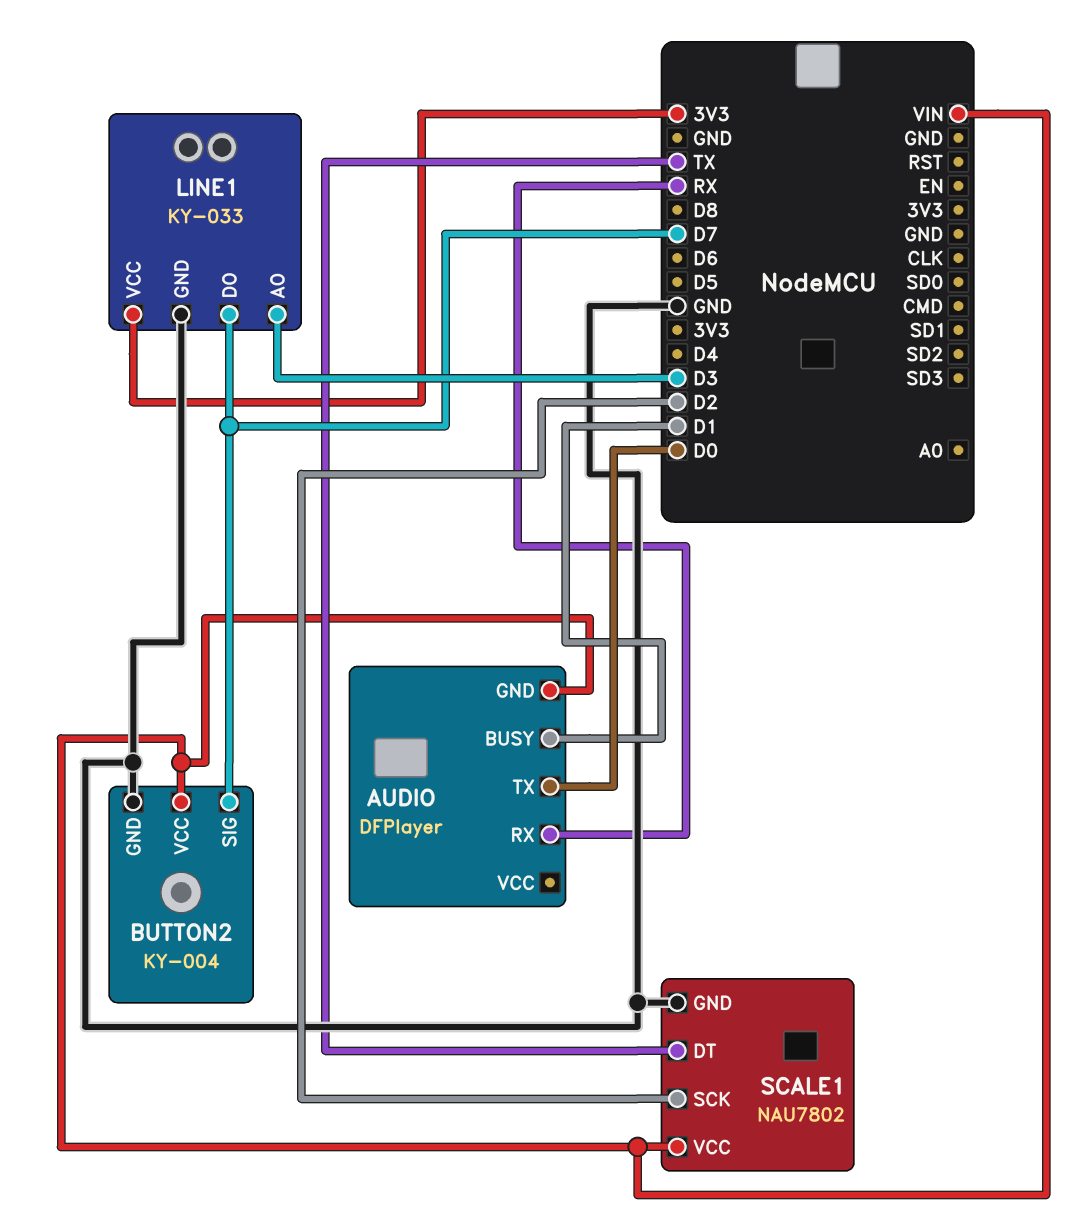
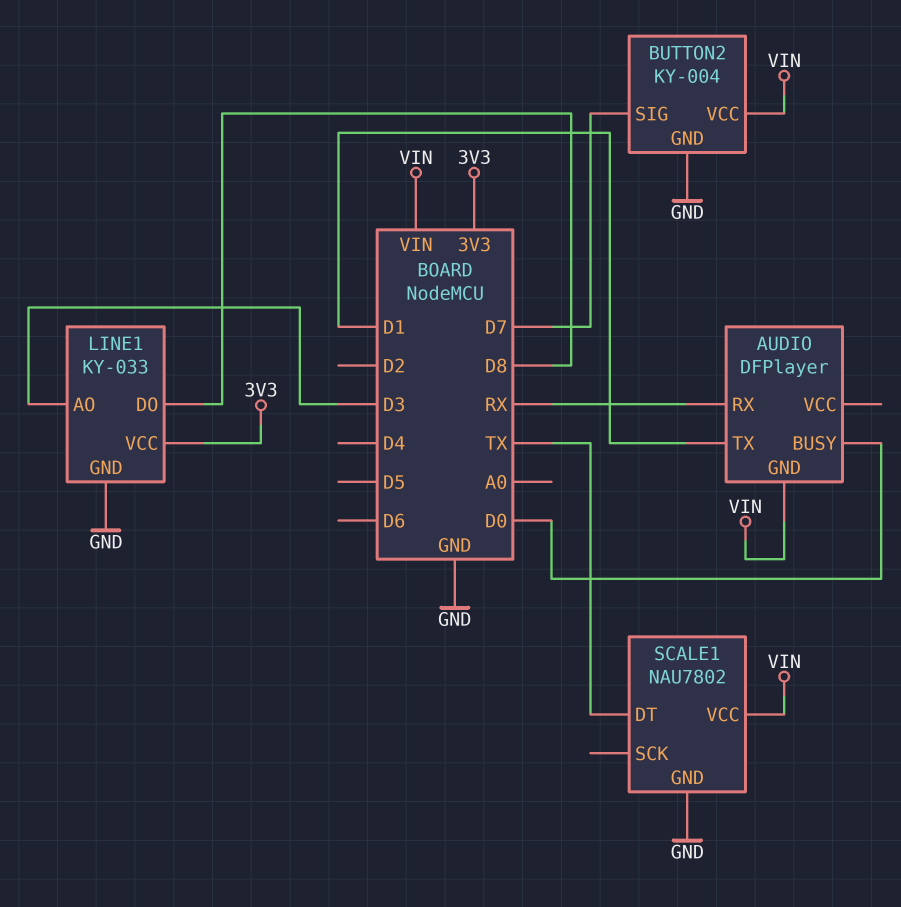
AUDIO pin BUSY: D1 -> D0
AUDIO pin TX: D0 -> D1
LINE1 pin DO: D7 -> D8
SCALE1 pin SCK: D2 -> none

